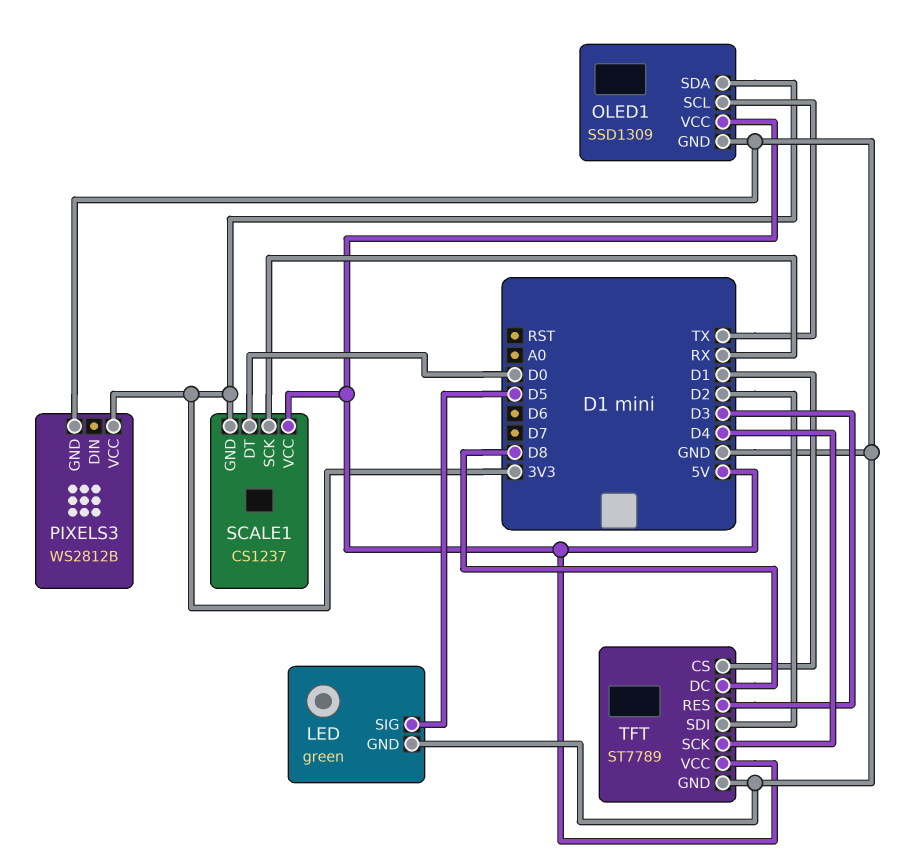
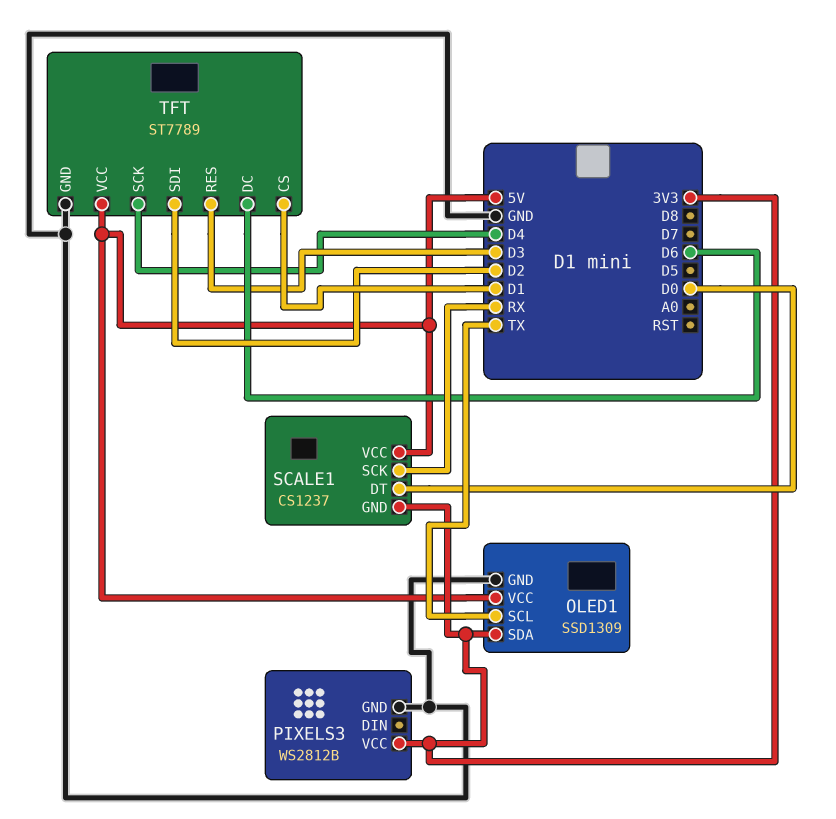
LED: green -> none
LED pin GND: GND -> none
LED pin SIG: D5 -> none
TFT pin DC: D8 -> D6

